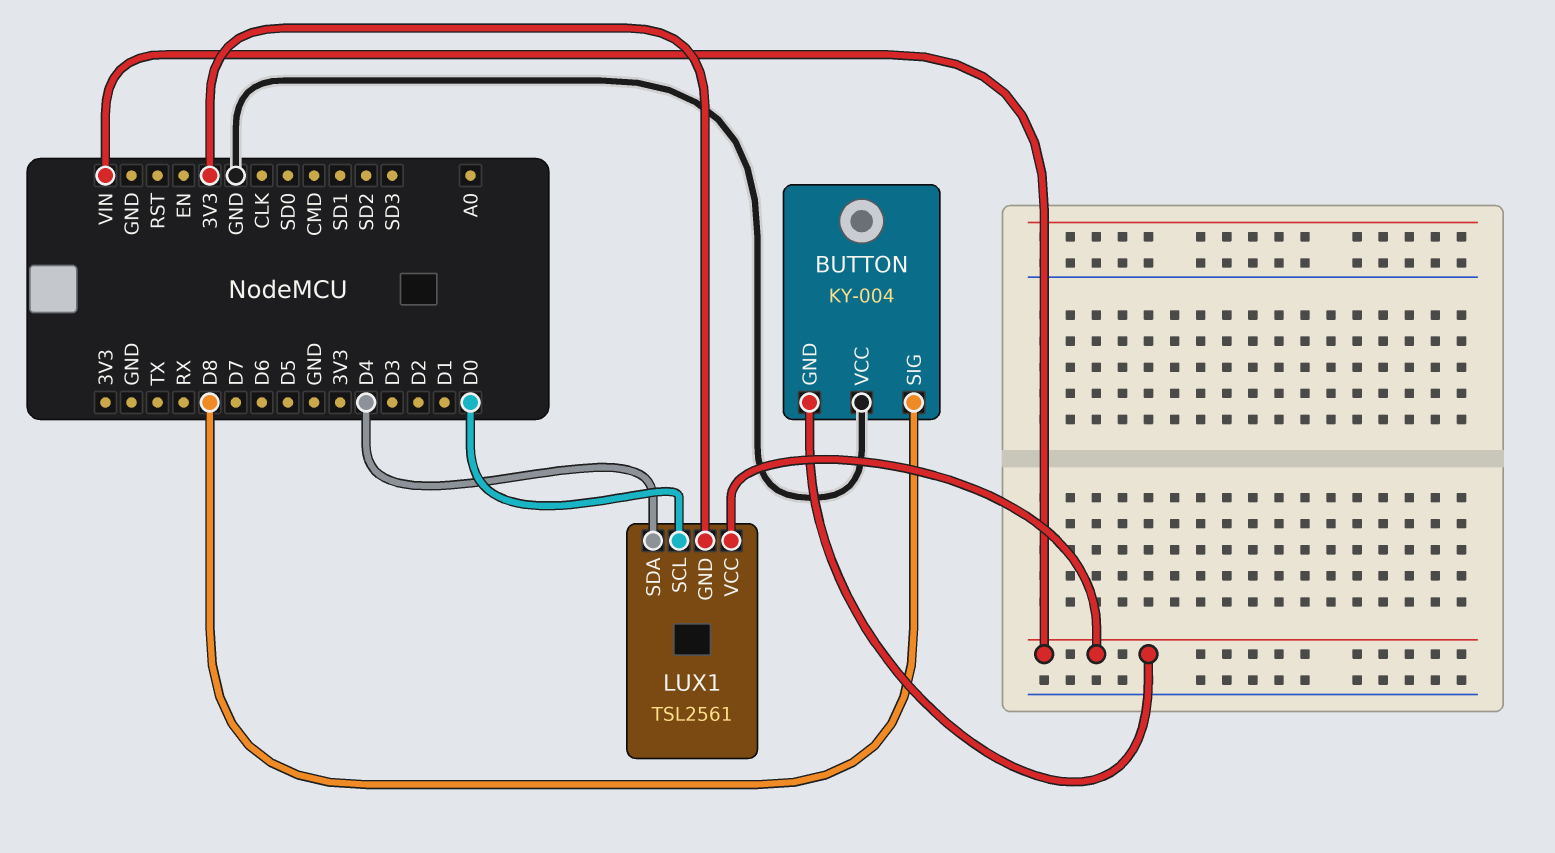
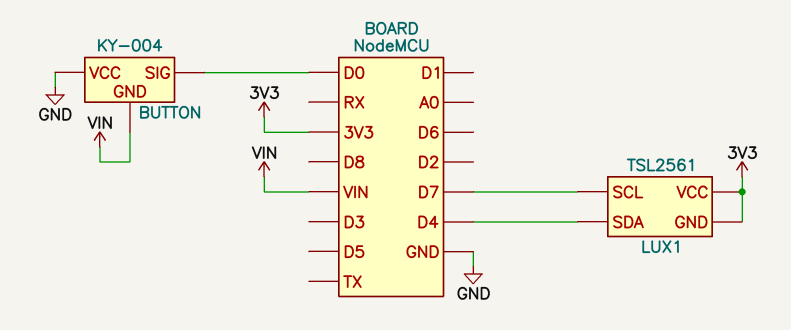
BUTTON pin SIG: D8 -> D0
LUX1 pin SCL: D0 -> D7
LUX1 pin VCC: VIN -> 3V3

